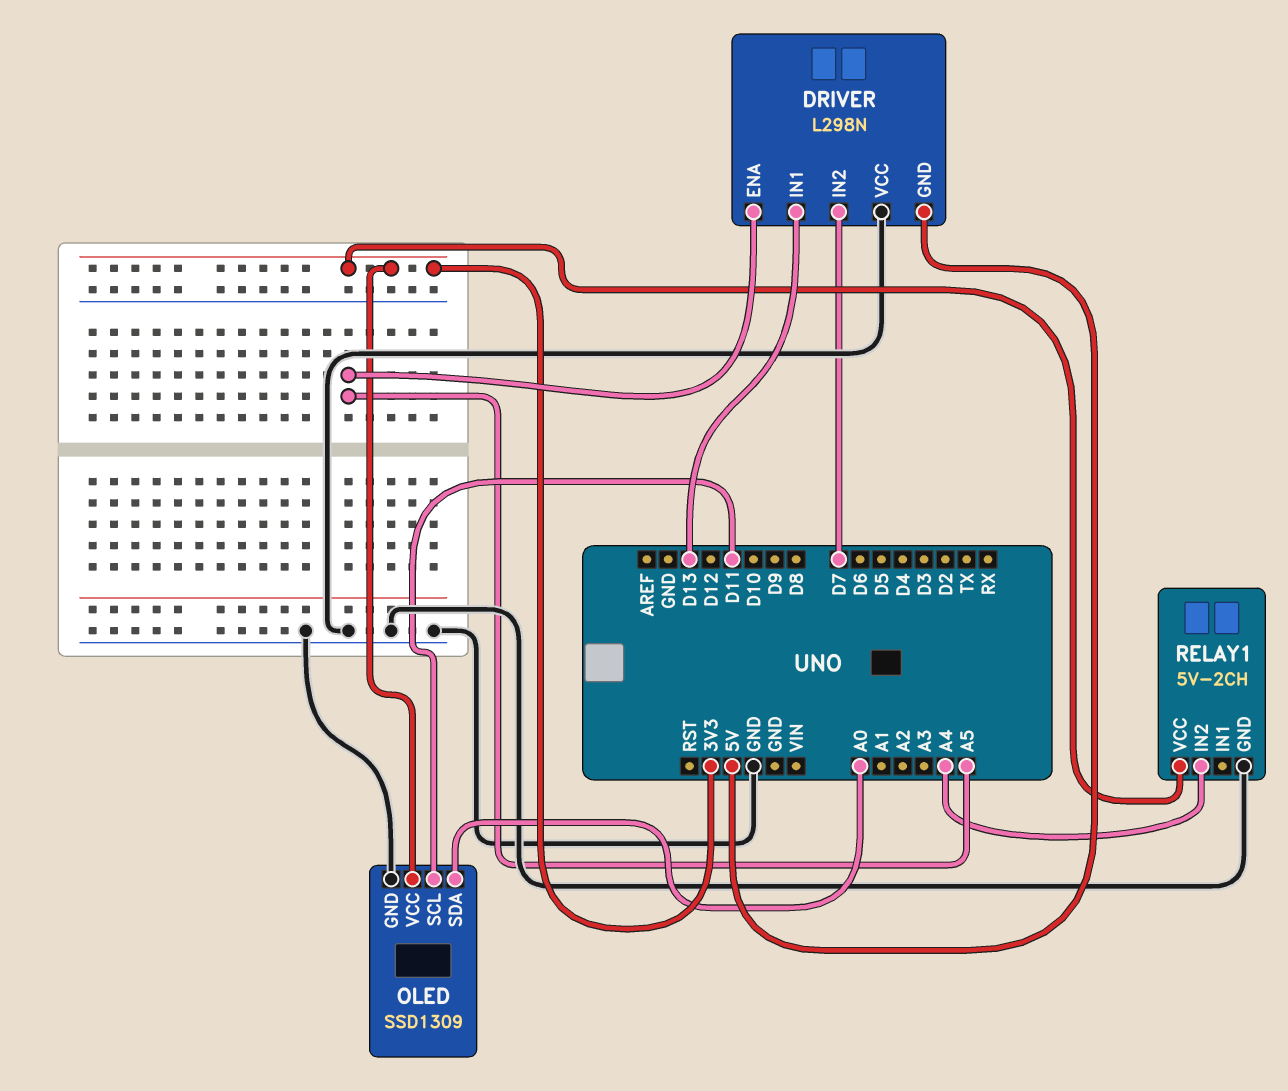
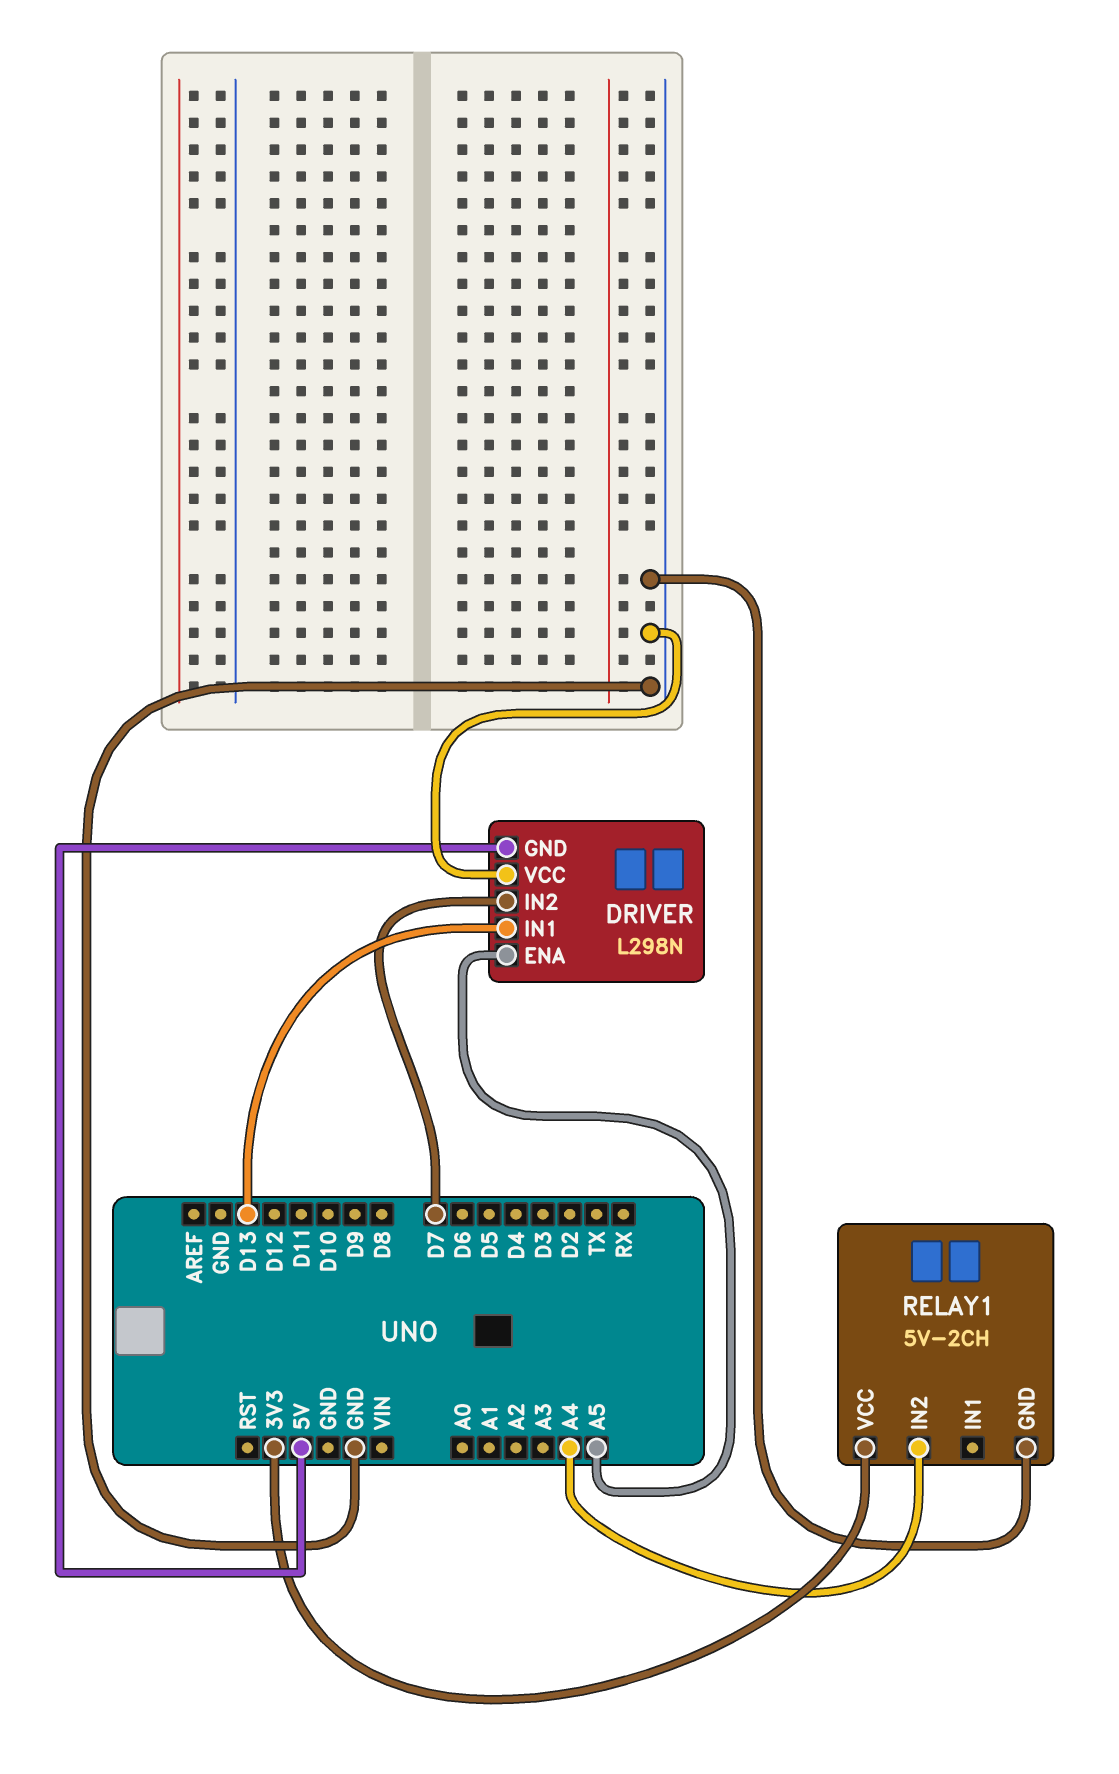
OLED: SSD1309 -> none
OLED pin GND: GND -> none
OLED pin SCL: D11 -> none
OLED pin SDA: A0 -> none
OLED pin VCC: 3V3 -> none

